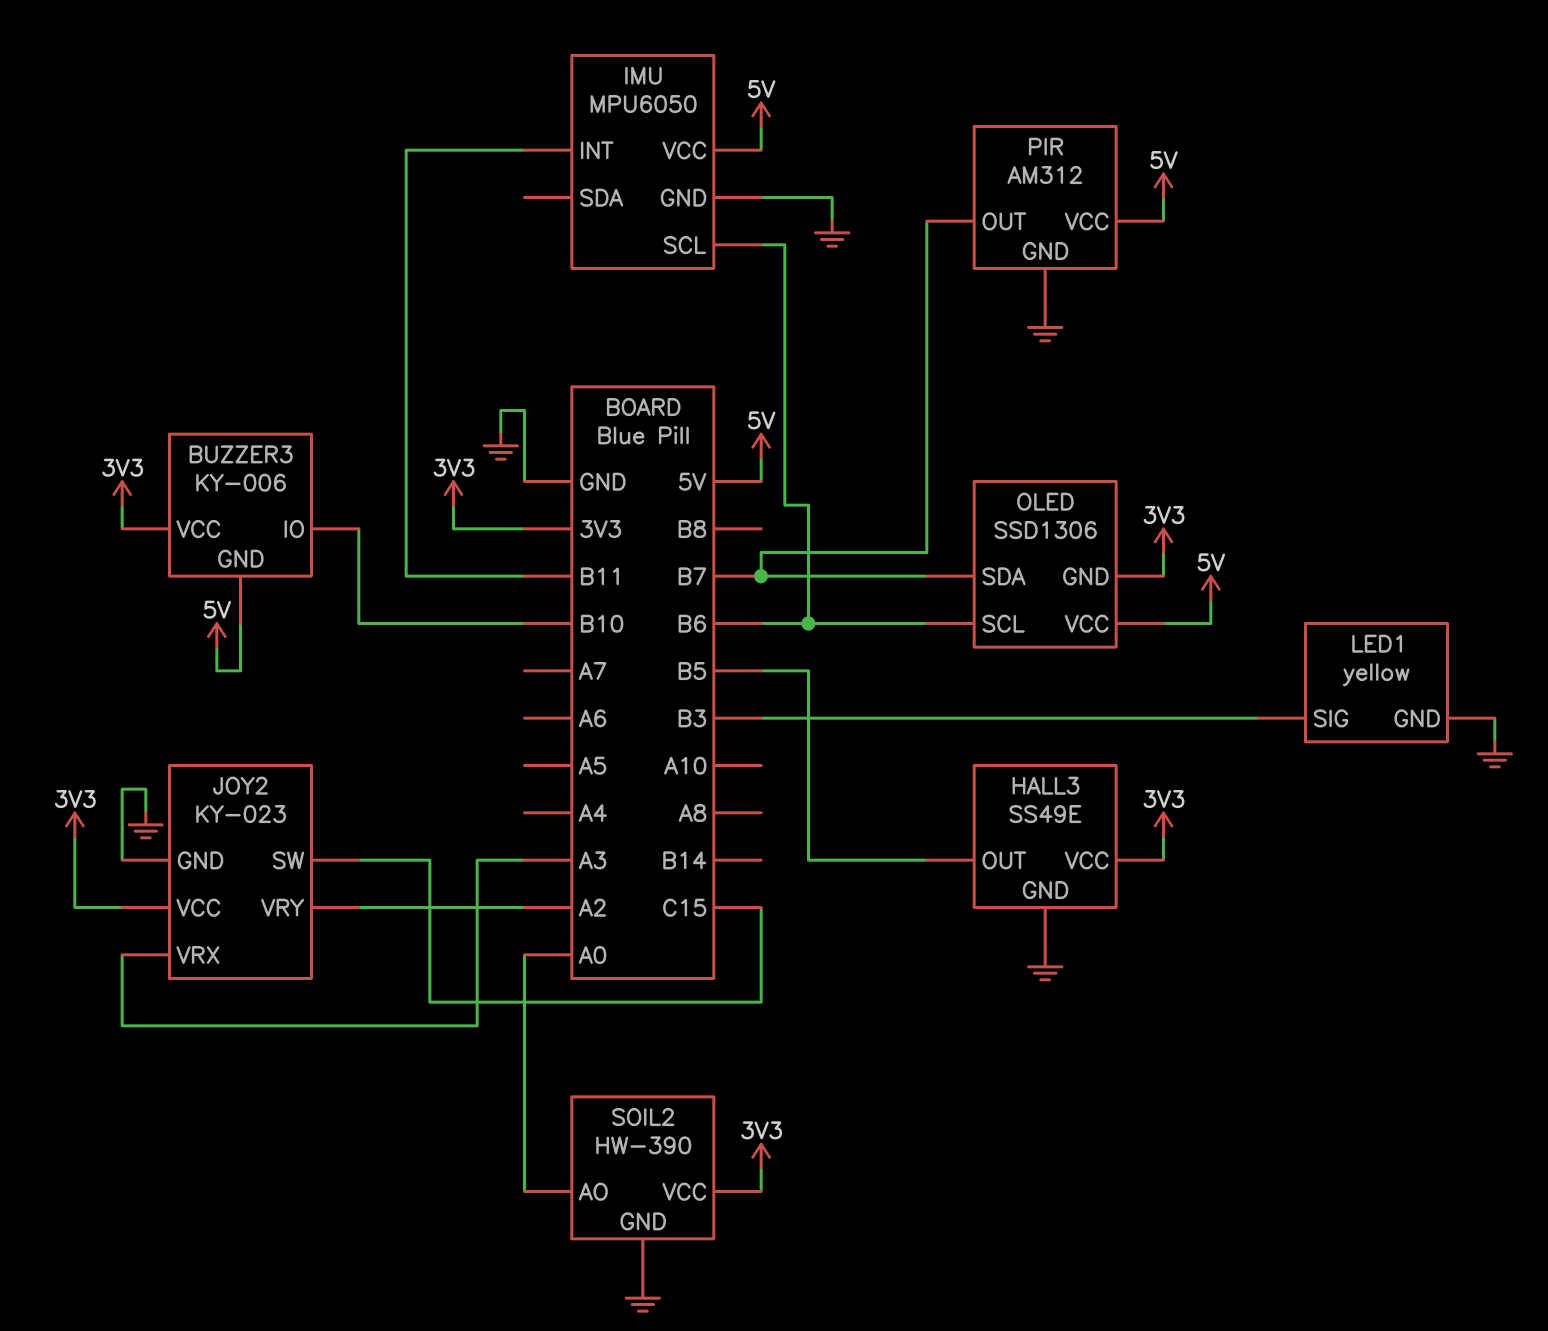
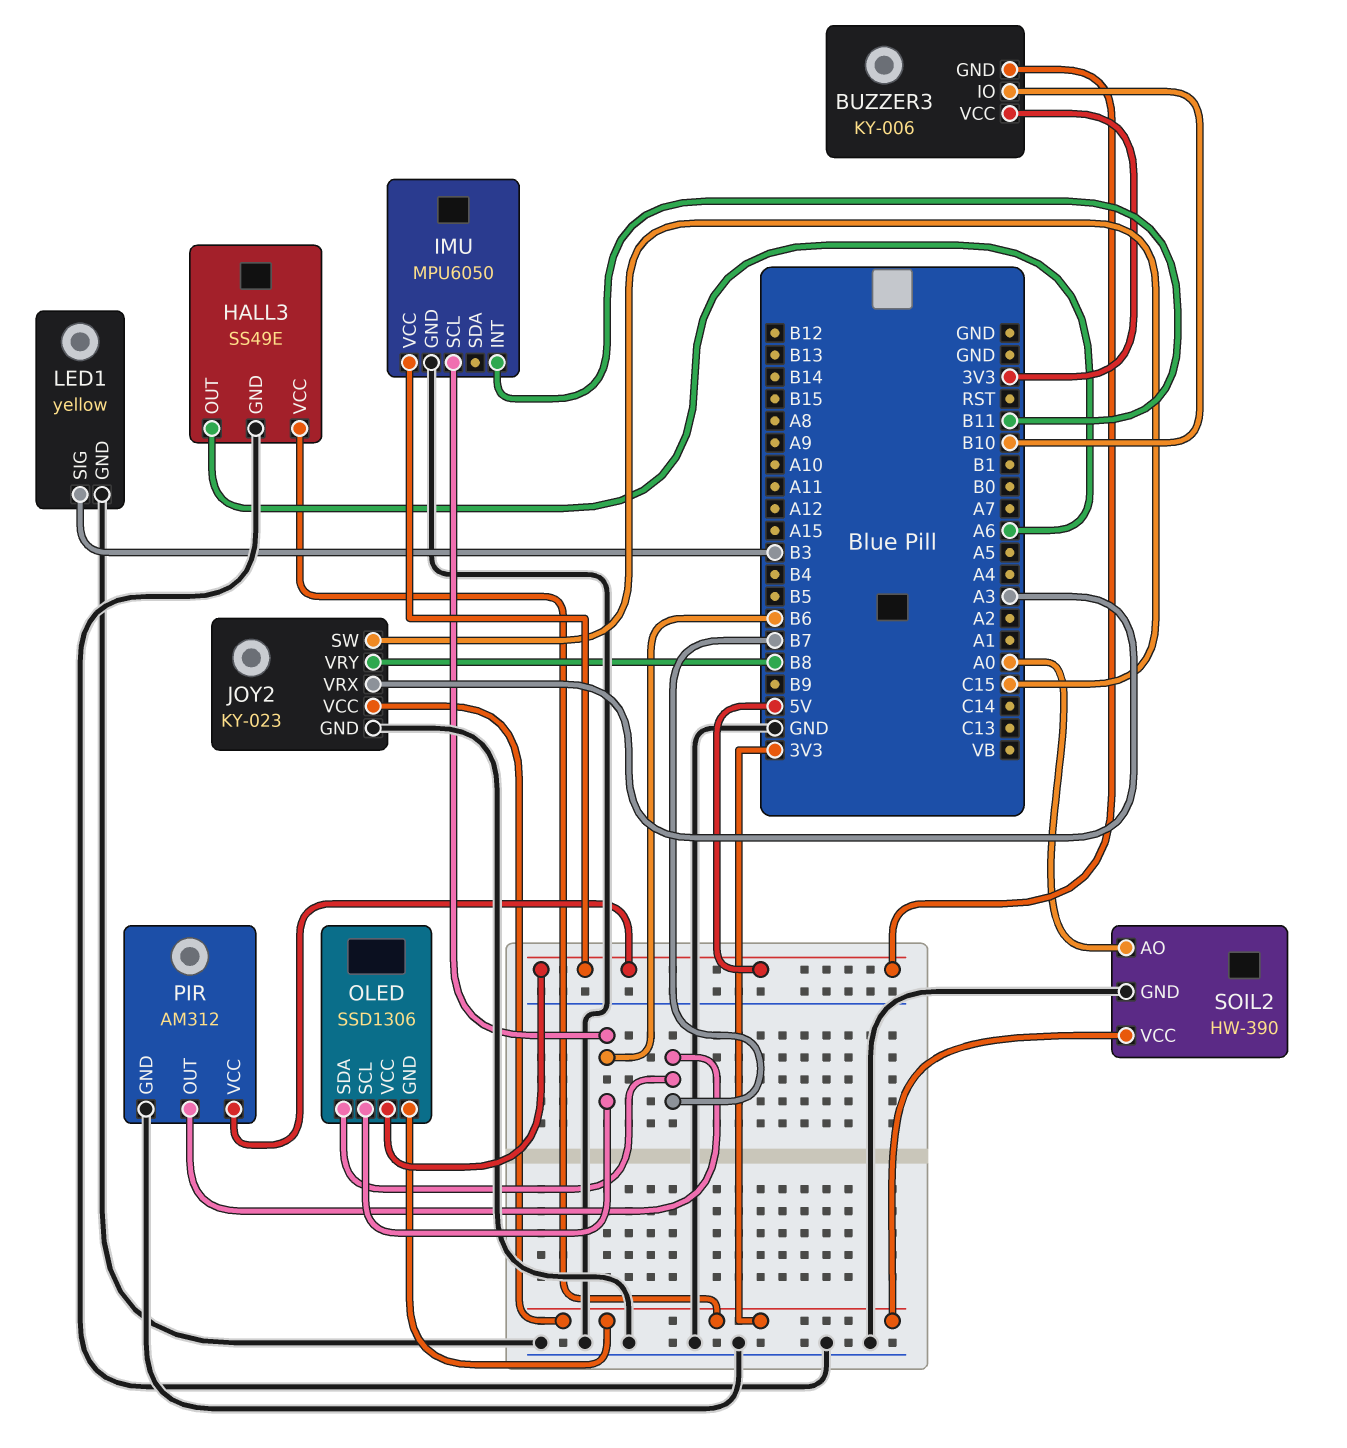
HALL3 pin OUT: B5 -> A6
JOY2 pin VRY: A2 -> B8

